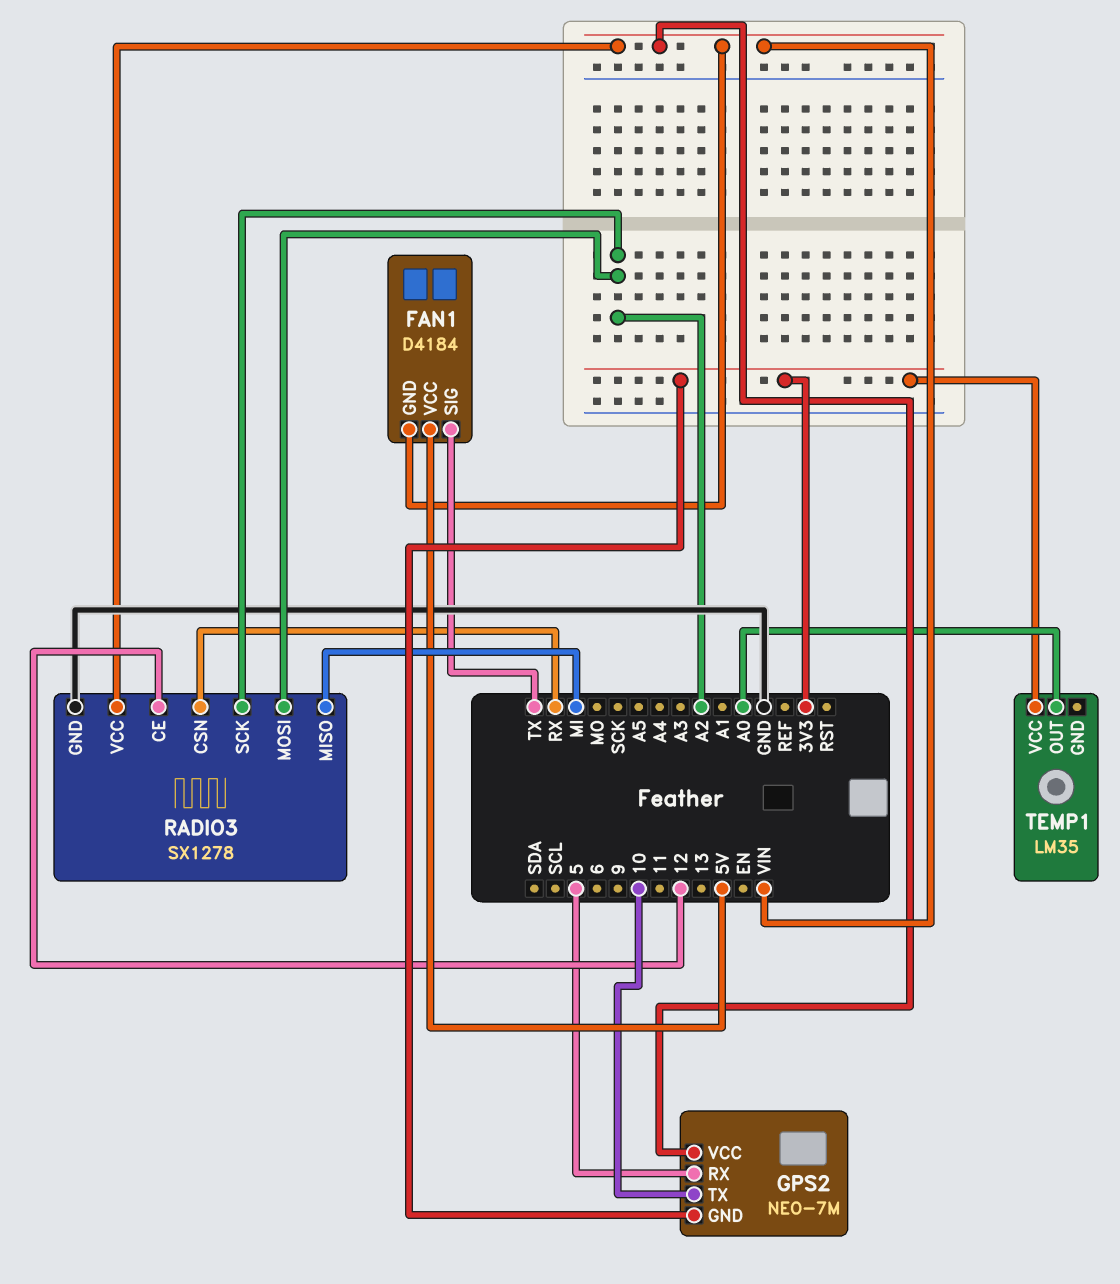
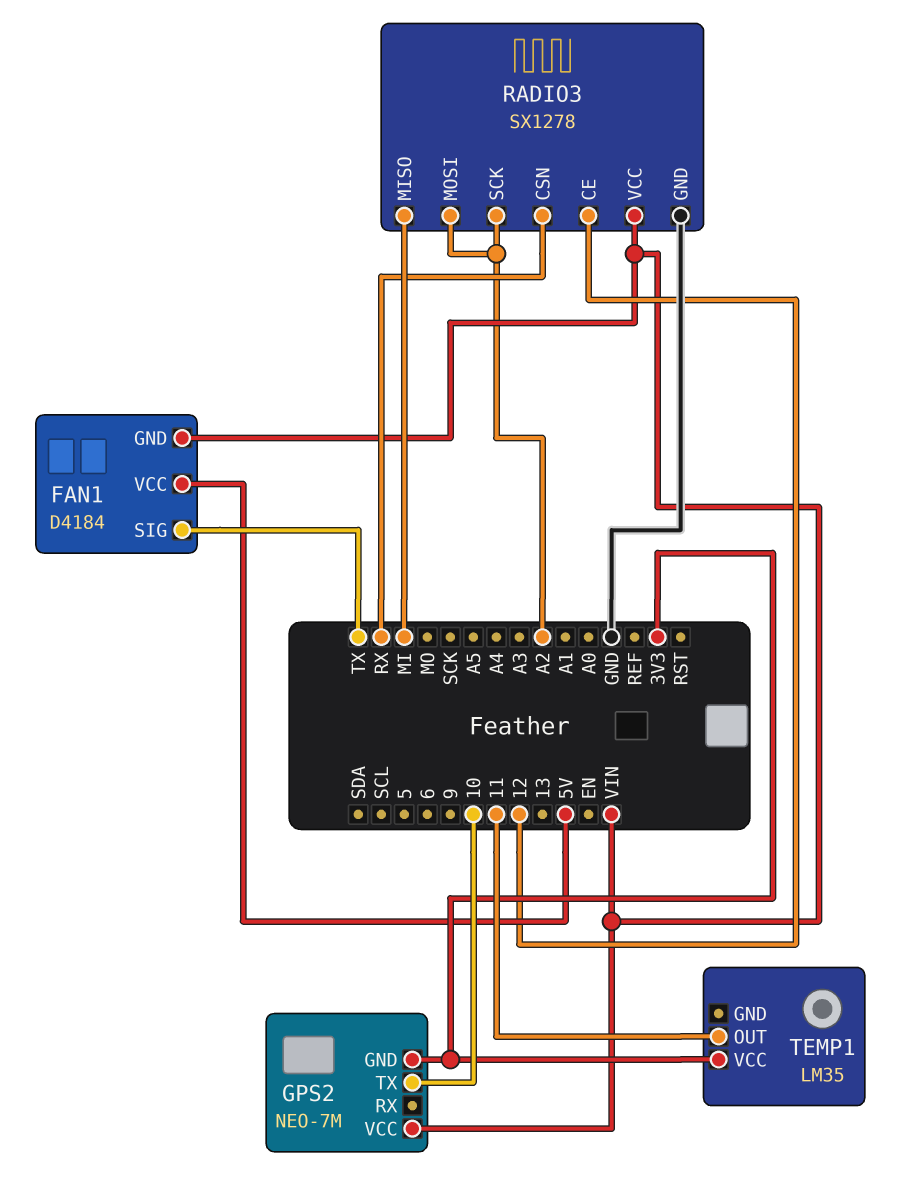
GPS2 pin RX: 5 -> none
TEMP1 pin OUT: A0 -> 11

